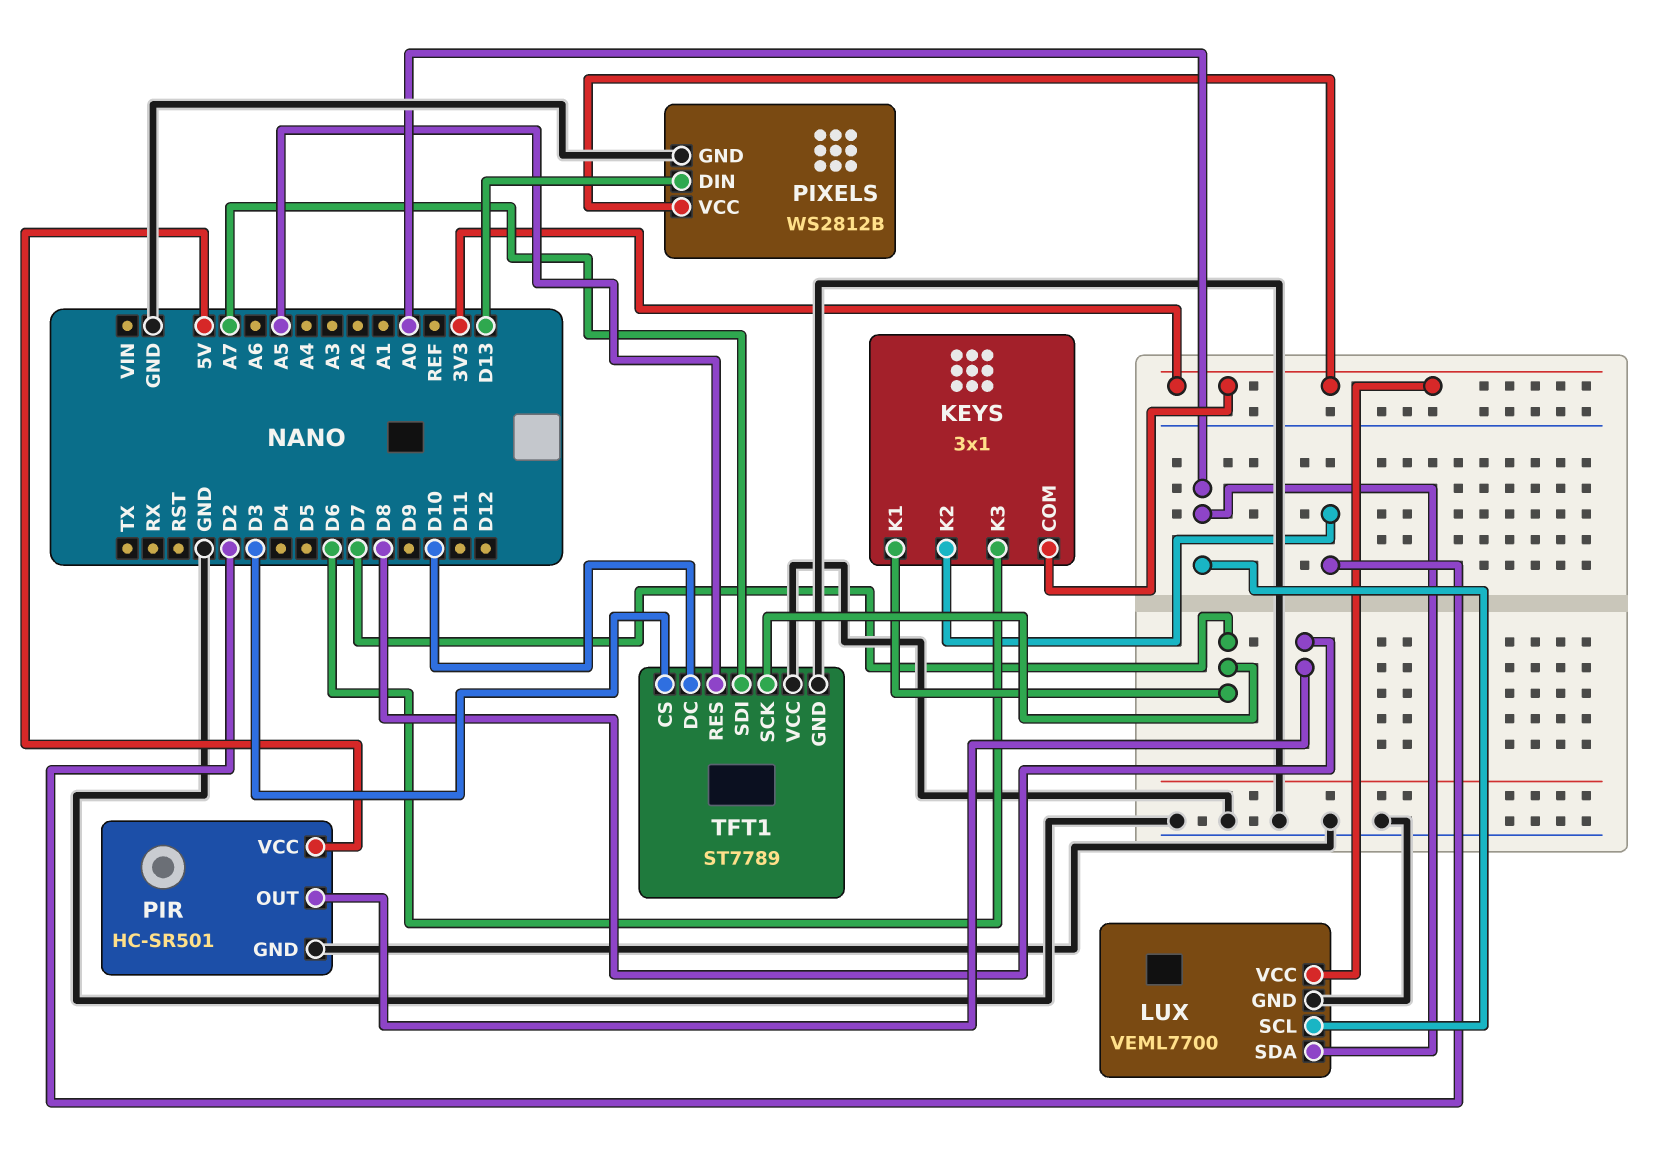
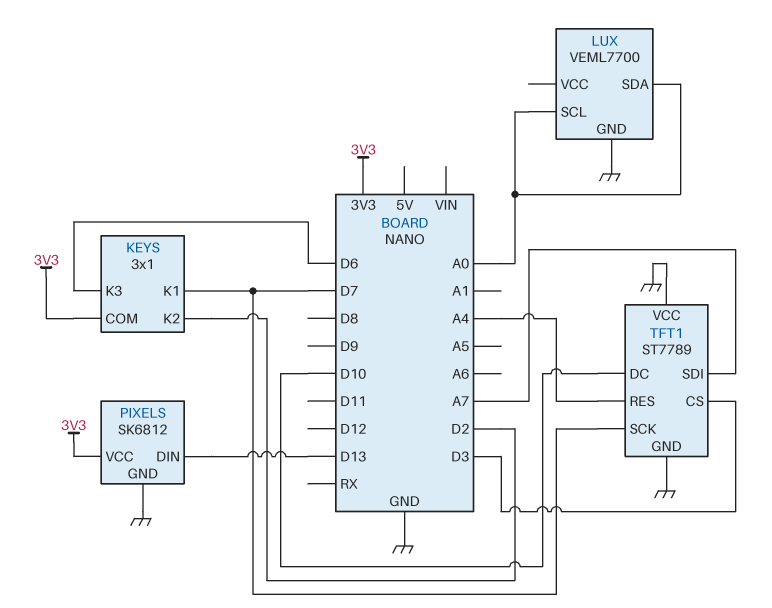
LUX pin VCC: 3V3 -> none
PIR: HC-SR501 -> none
PIR pin GND: GND -> none
PIR pin OUT: D8 -> none
PIR pin VCC: 5V -> none
PIXELS: WS2812B -> SK6812
TFT1 pin RES: A5 -> A4

